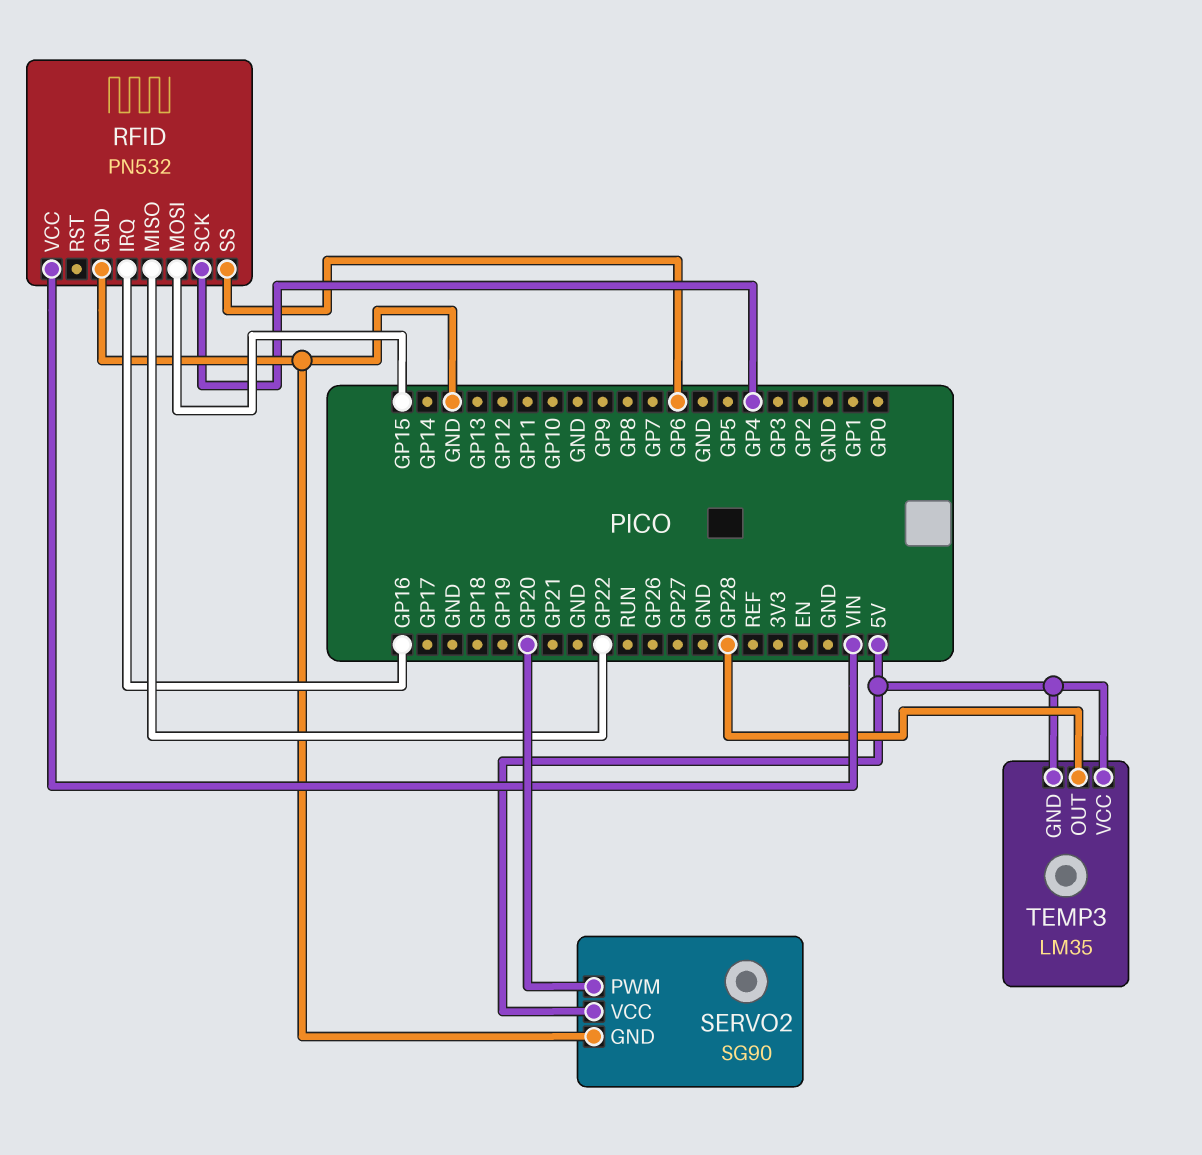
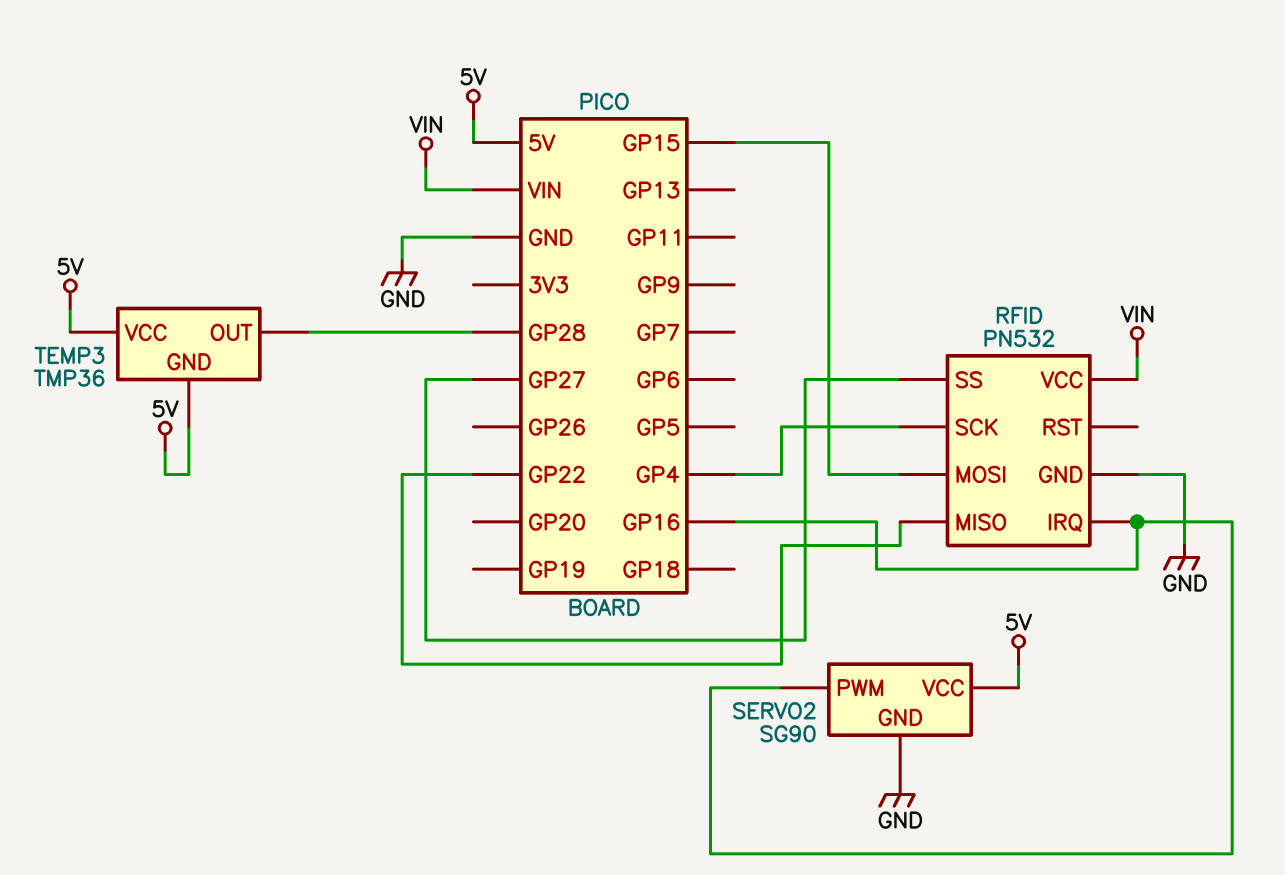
RFID pin SS: GP6 -> GP27
SERVO2 pin PWM: GP20 -> GP16
TEMP3: LM35 -> TMP36

